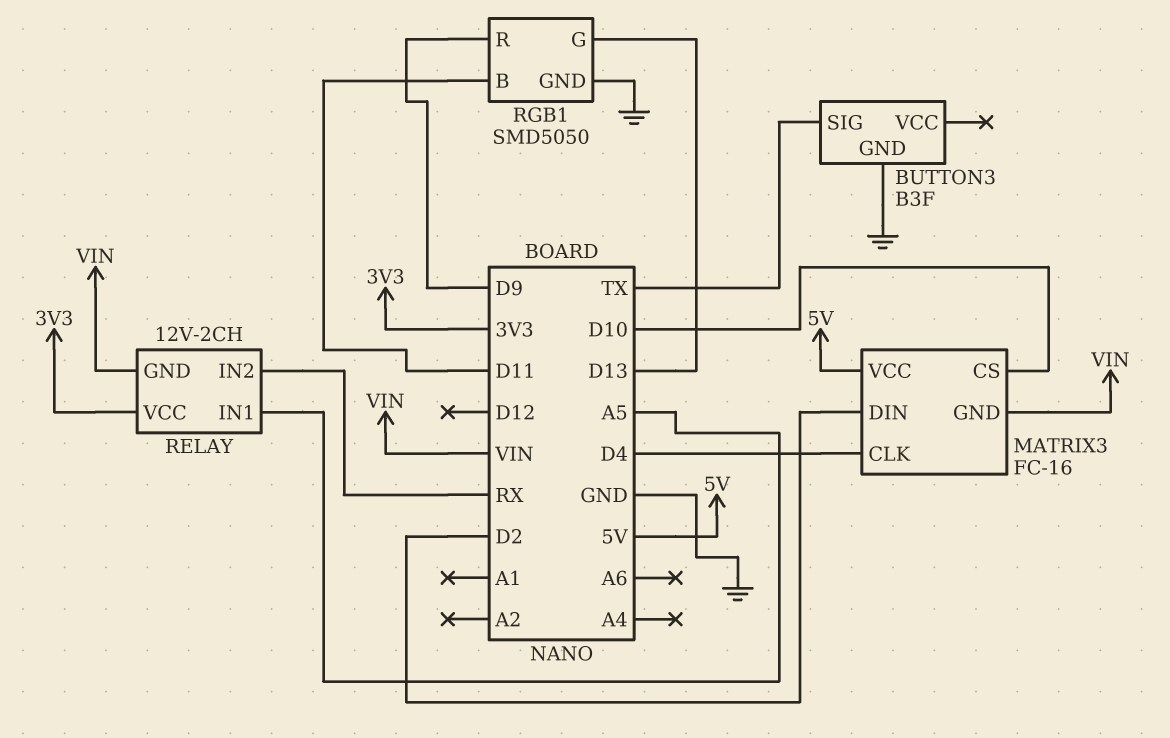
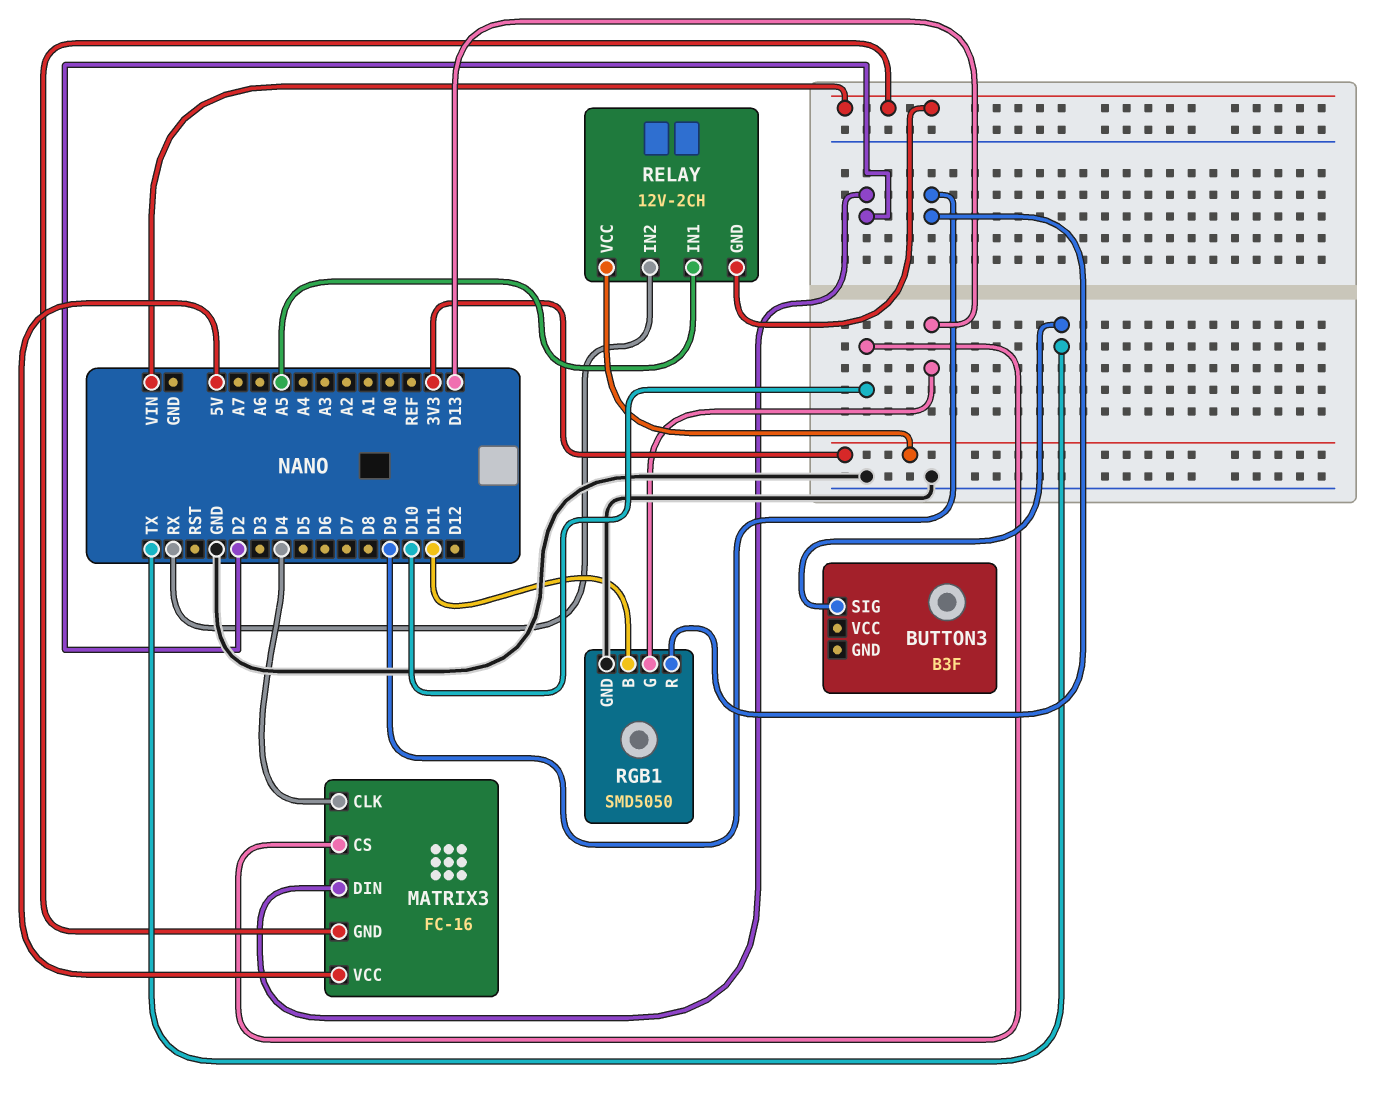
BUTTON3 pin GND: GND -> none

